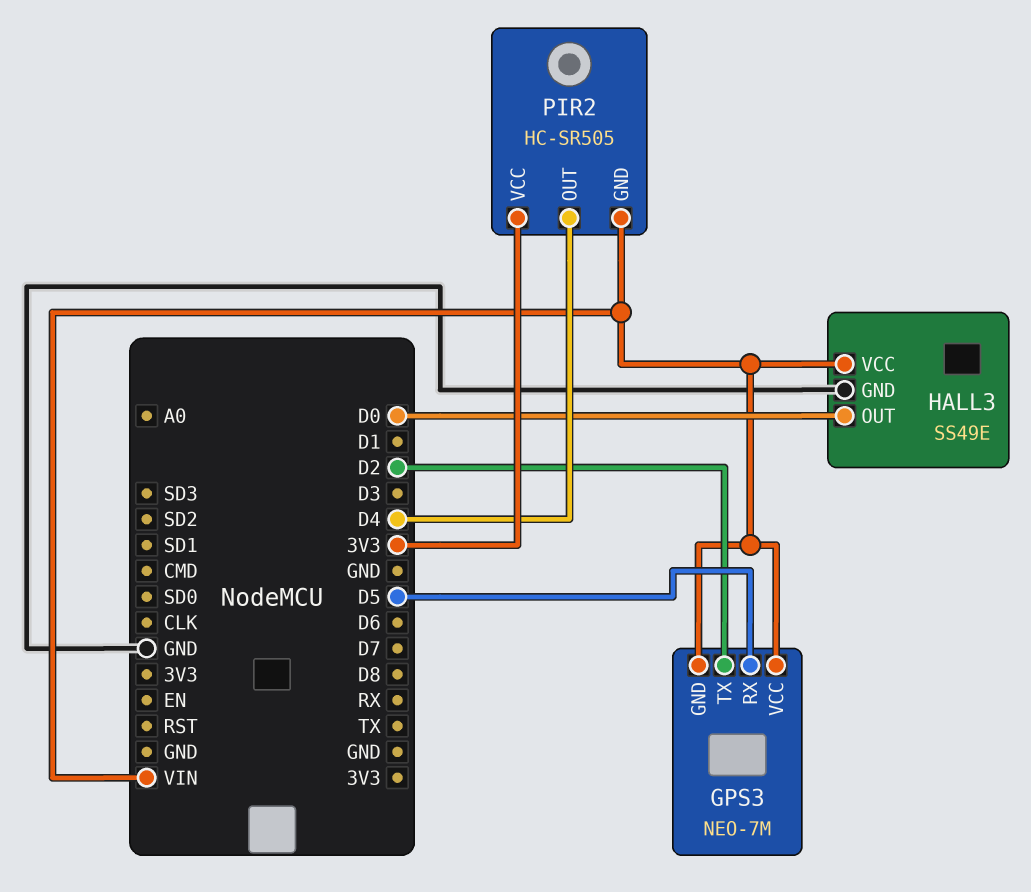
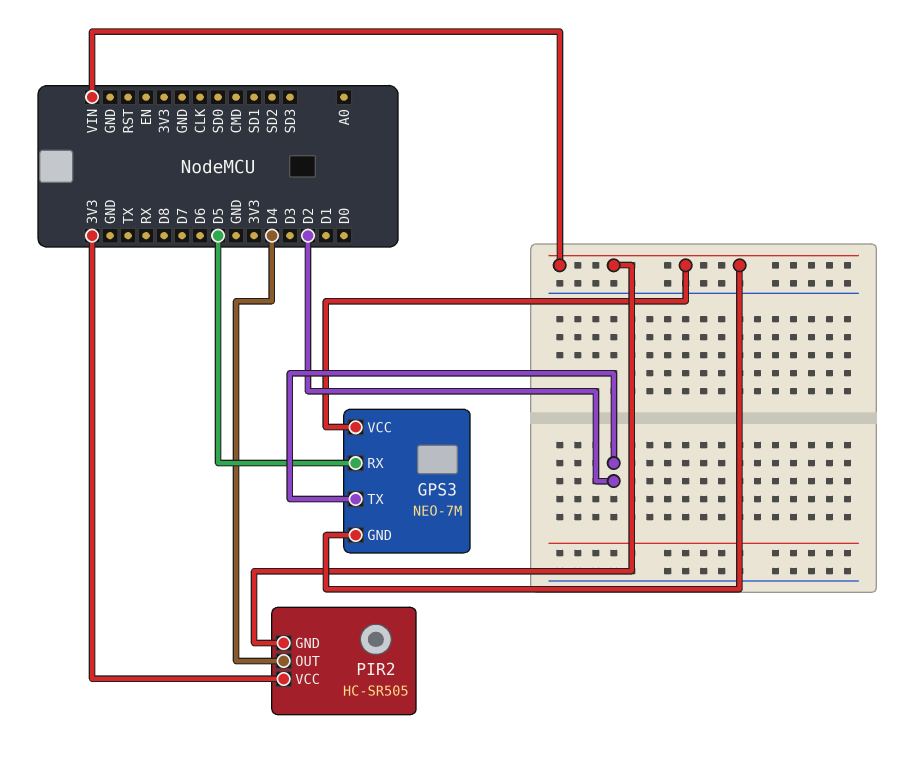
HALL3: SS49E -> none
HALL3 pin GND: GND -> none
HALL3 pin OUT: D0 -> none
HALL3 pin VCC: VIN -> none

